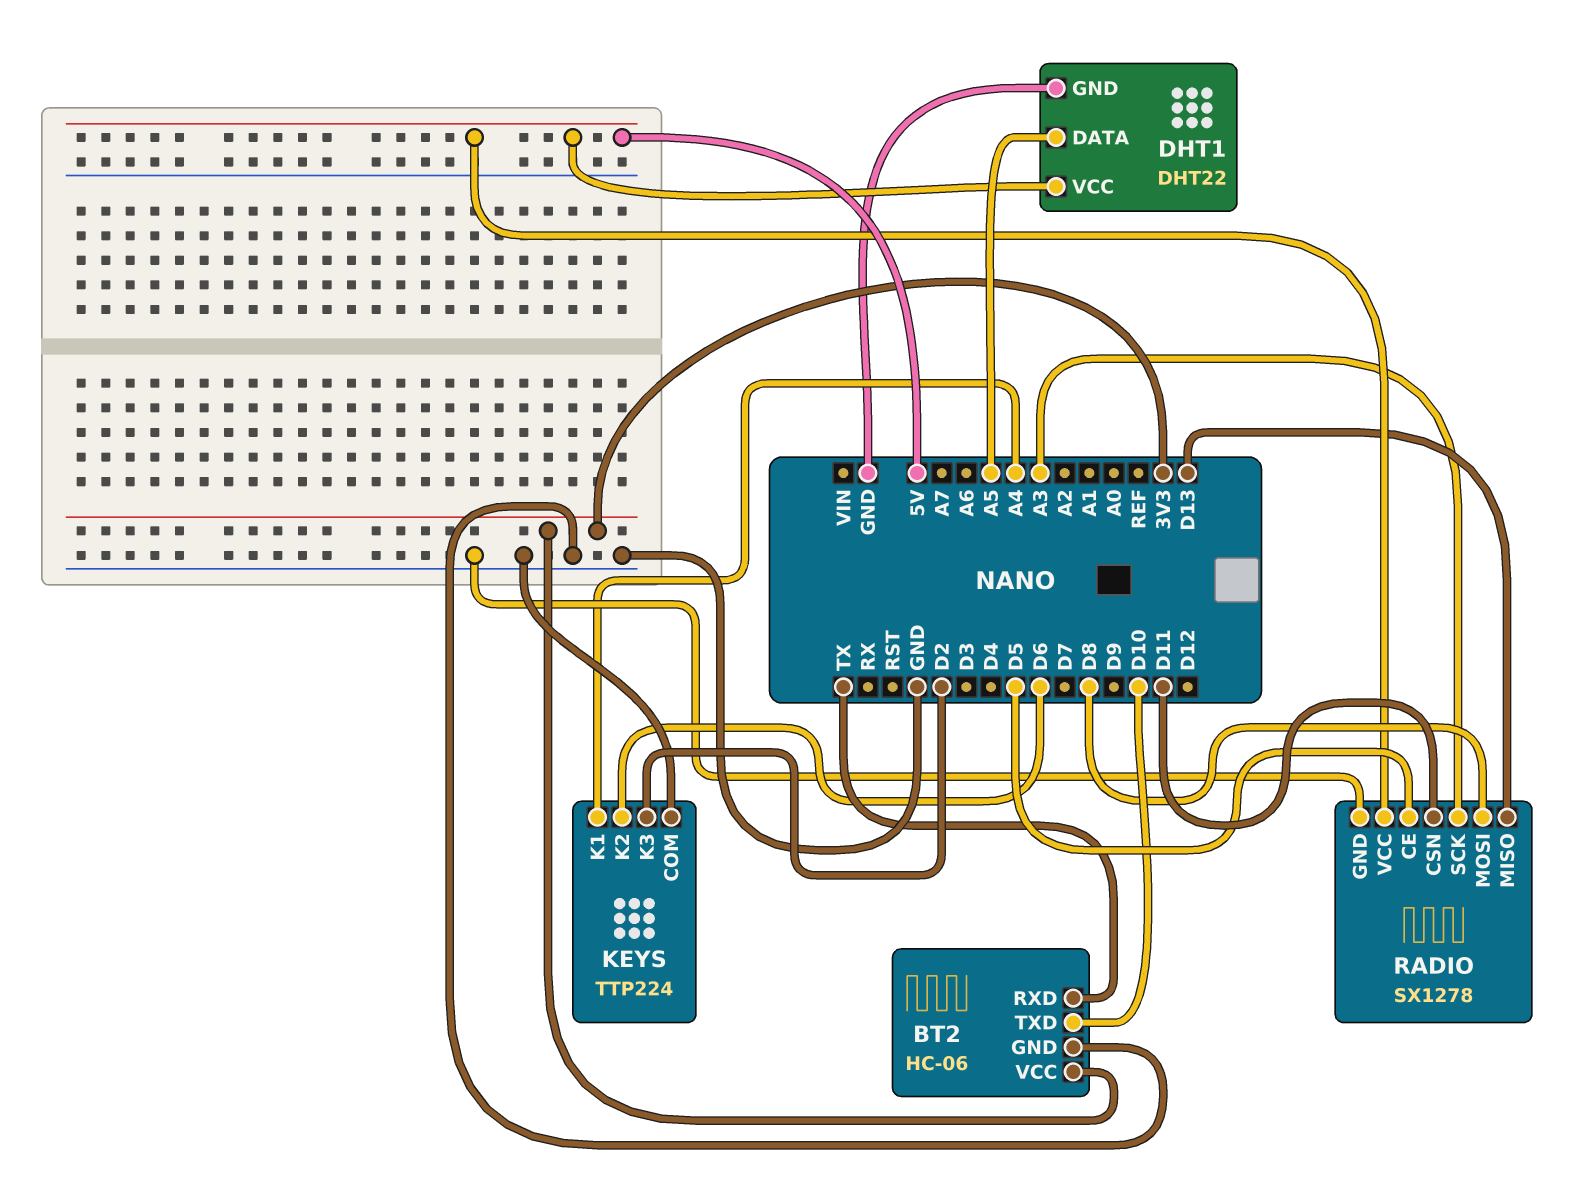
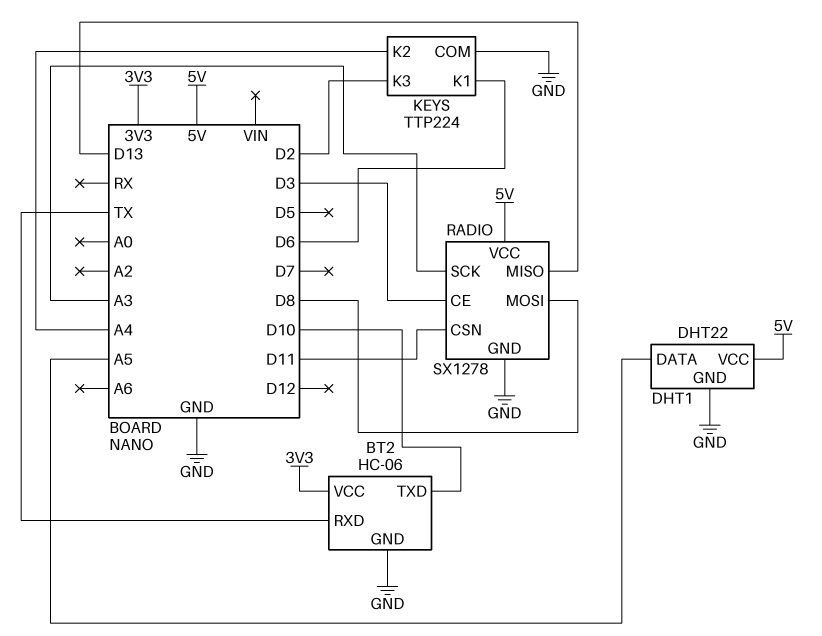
KEYS pin K1: A4 -> D6
KEYS pin K2: D6 -> A4
RADIO pin CE: D5 -> D3

